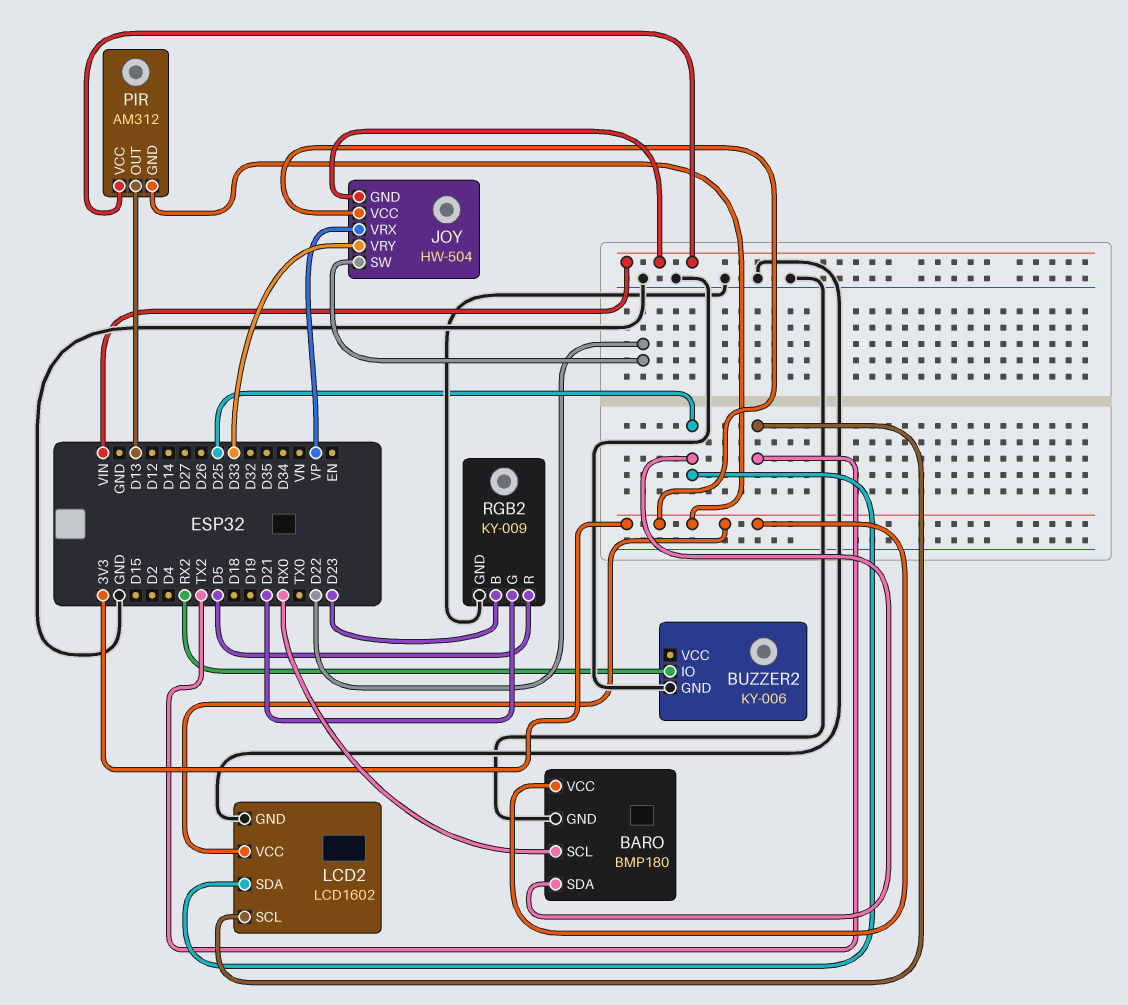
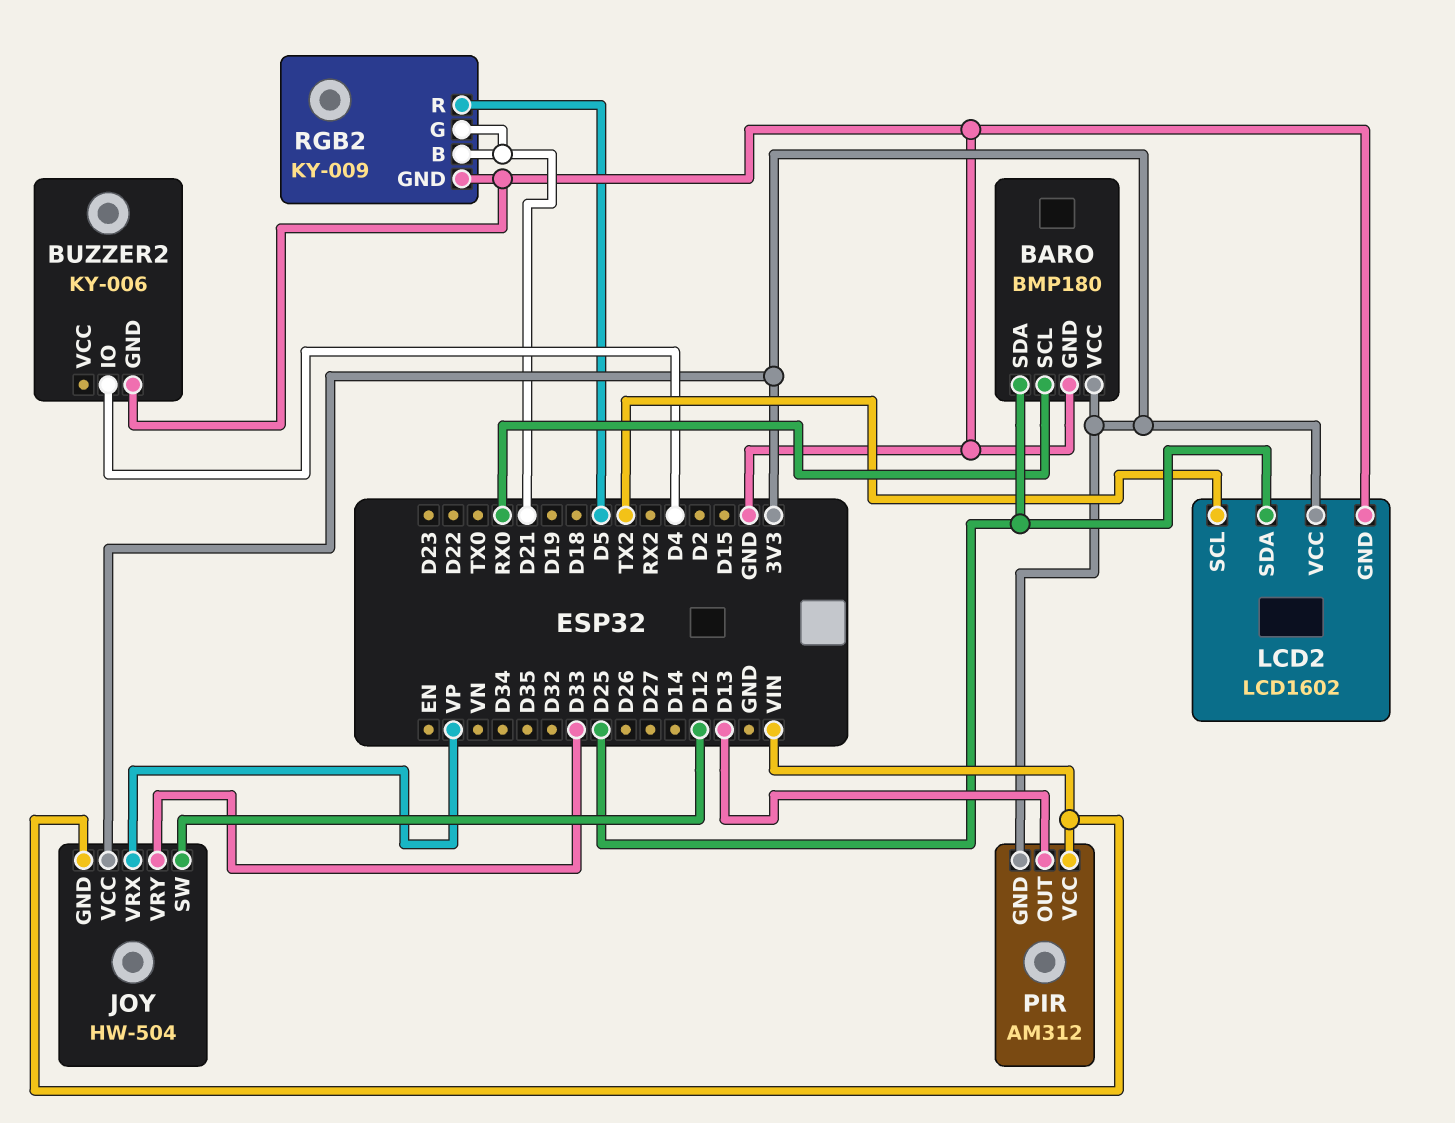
BUZZER2 pin IO: RX2 -> D4
JOY pin SW: D22 -> D12
RGB2 pin B: D23 -> D21

